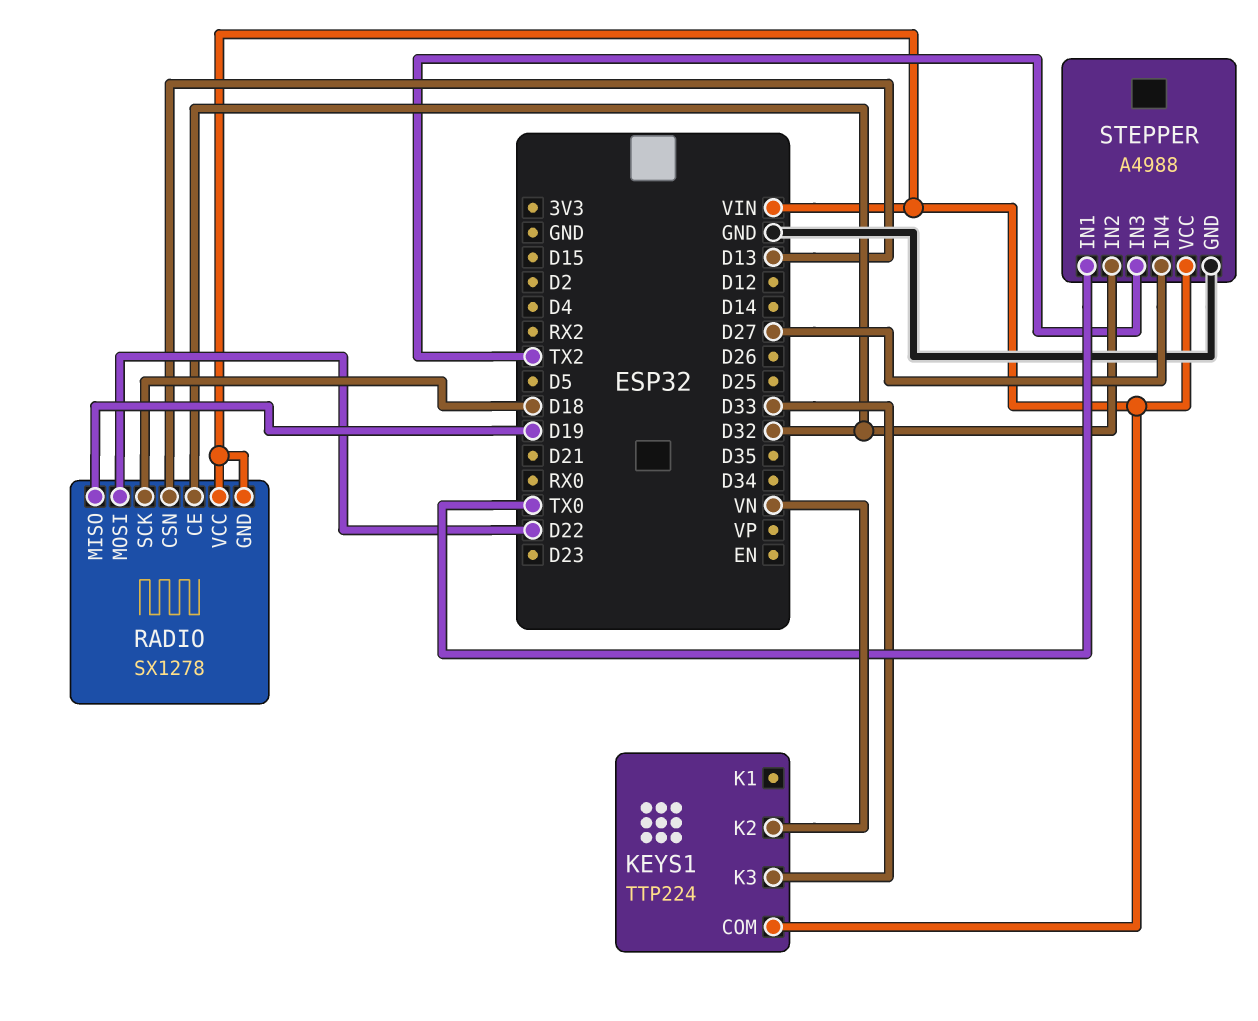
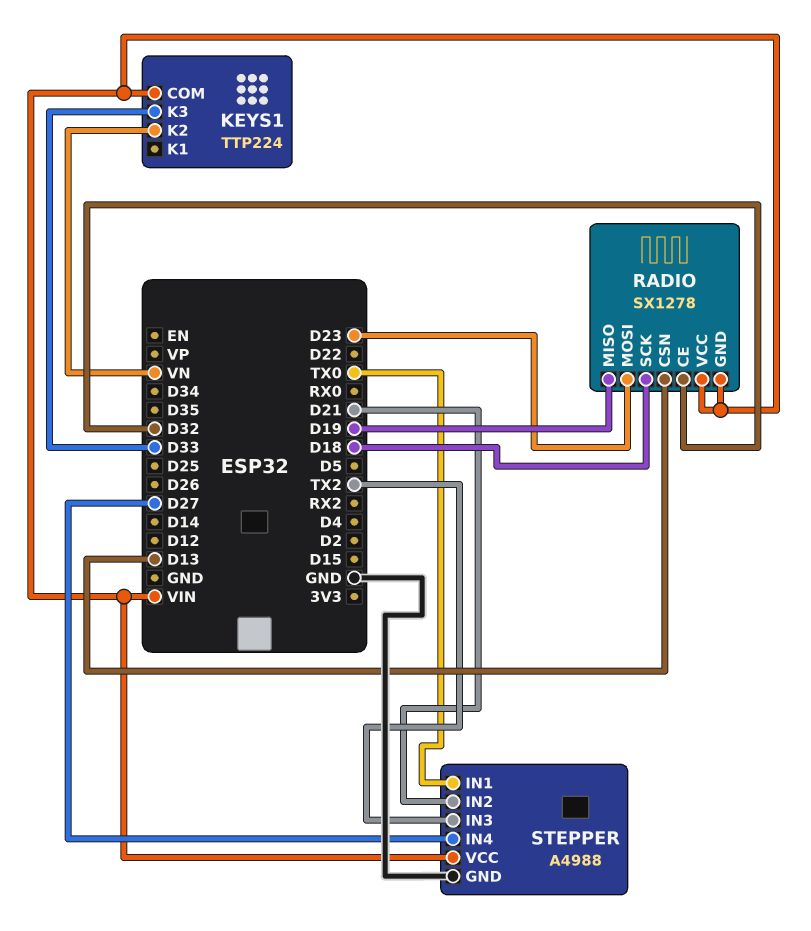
RADIO pin MOSI: D22 -> D23
STEPPER pin IN2: D32 -> D21

